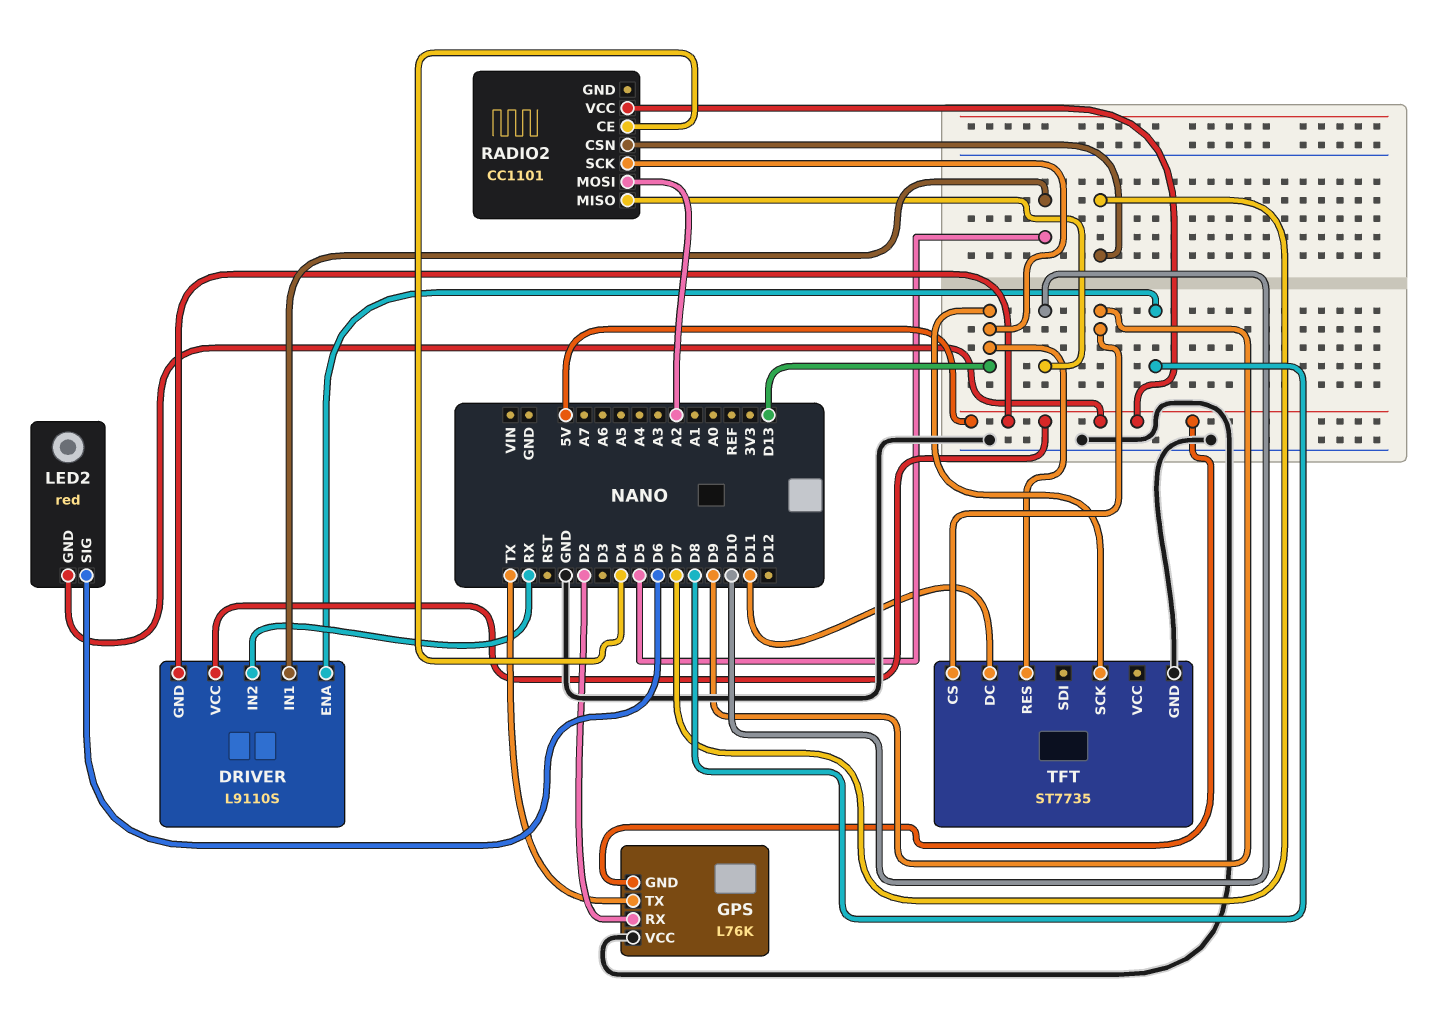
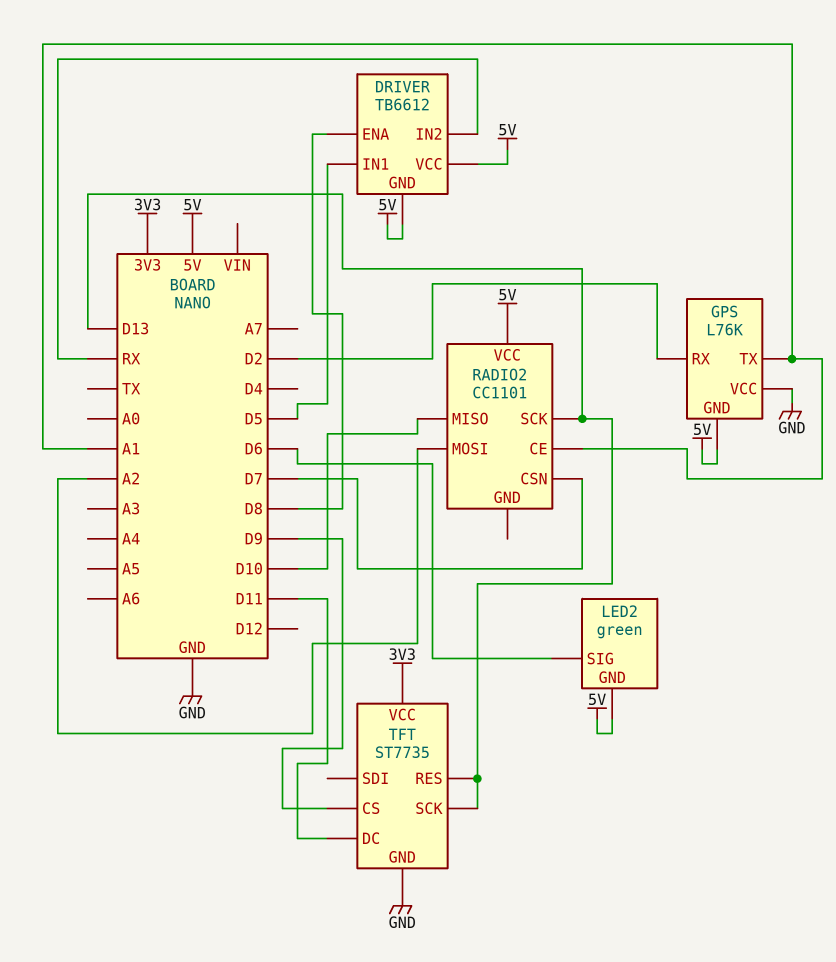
DRIVER: L9110S -> TB6612
GPS pin TX: TX -> A1
LED2: red -> green
RADIO2 pin CE: D4 -> A1
TFT pin VCC: none -> 3V3

